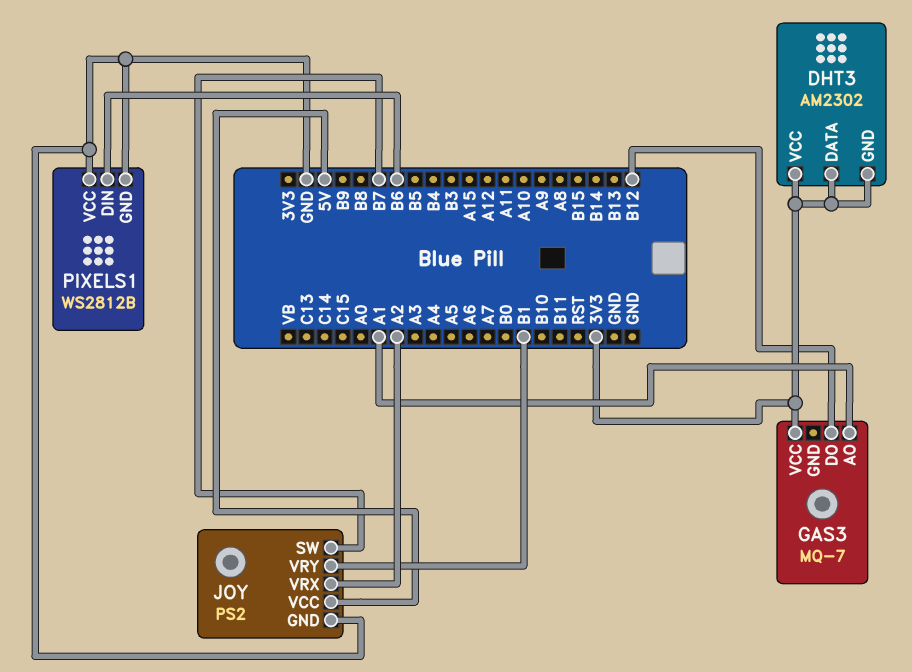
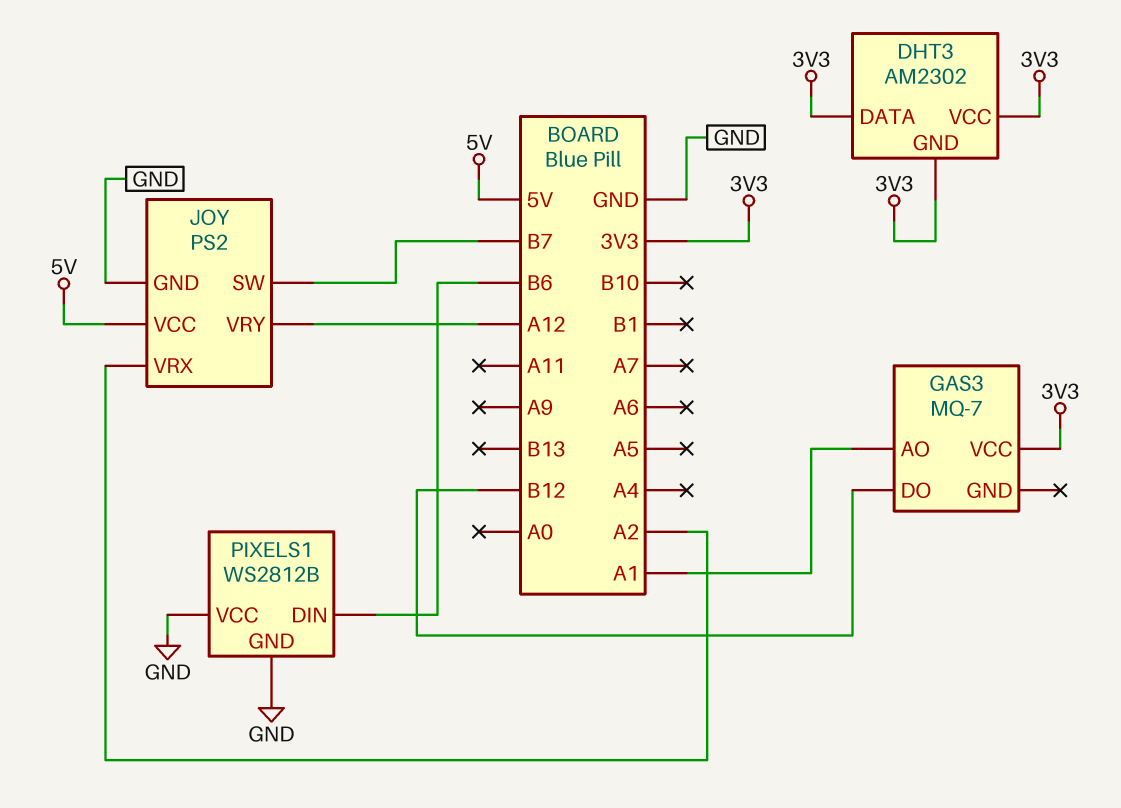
JOY pin VRY: B1 -> A12

